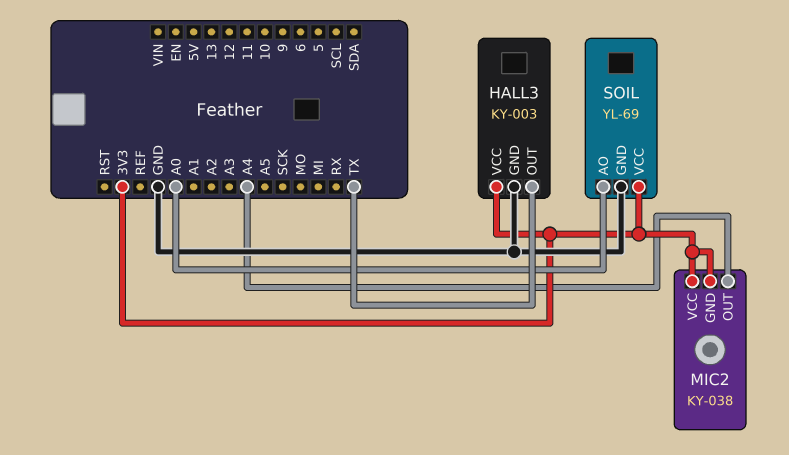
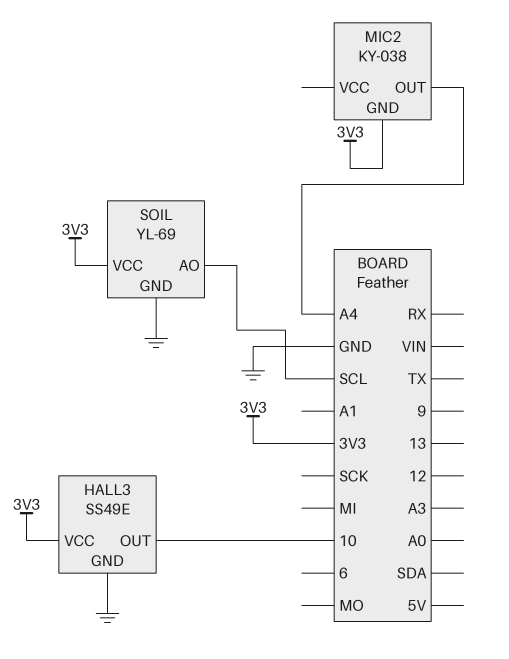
HALL3: KY-003 -> SS49E
HALL3 pin OUT: TX -> 10
MIC2 pin VCC: 3V3 -> none
SOIL pin AO: A0 -> SCL

